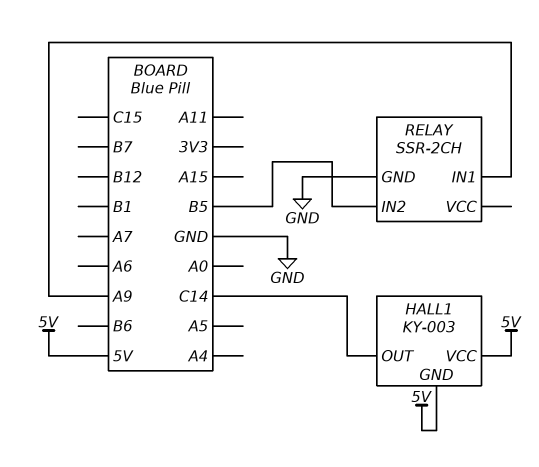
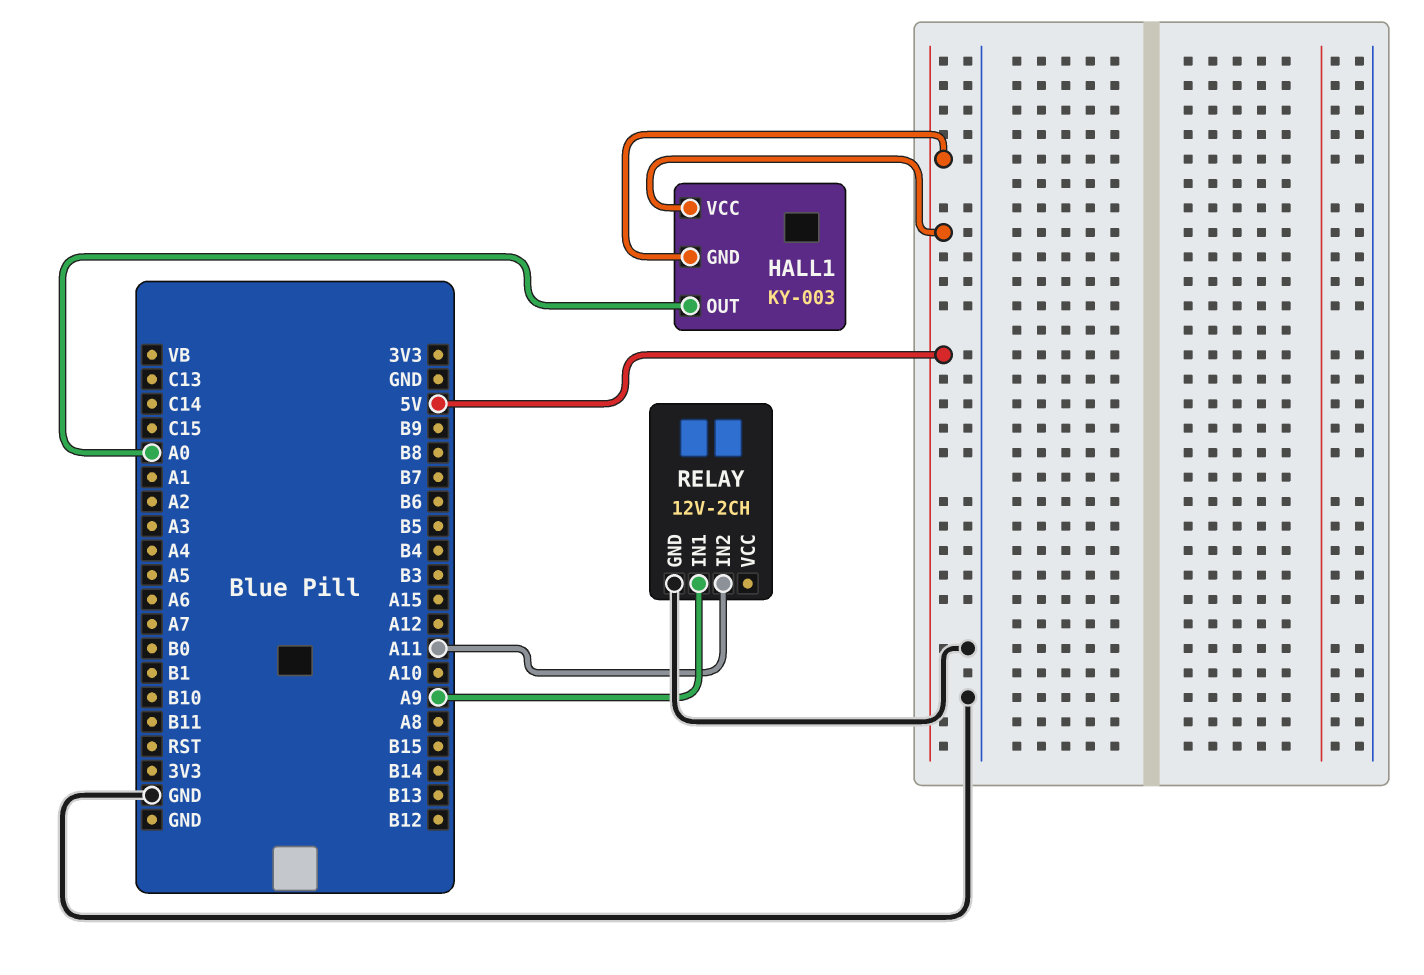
HALL1 pin OUT: C14 -> A0
RELAY: SSR-2CH -> 12V-2CH
RELAY pin IN2: B5 -> A11

